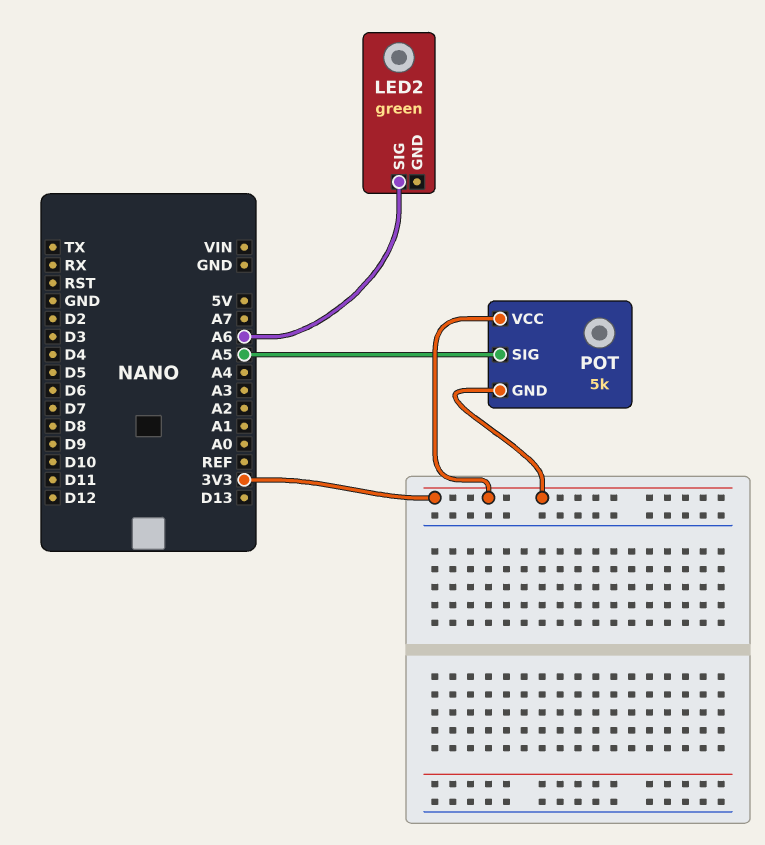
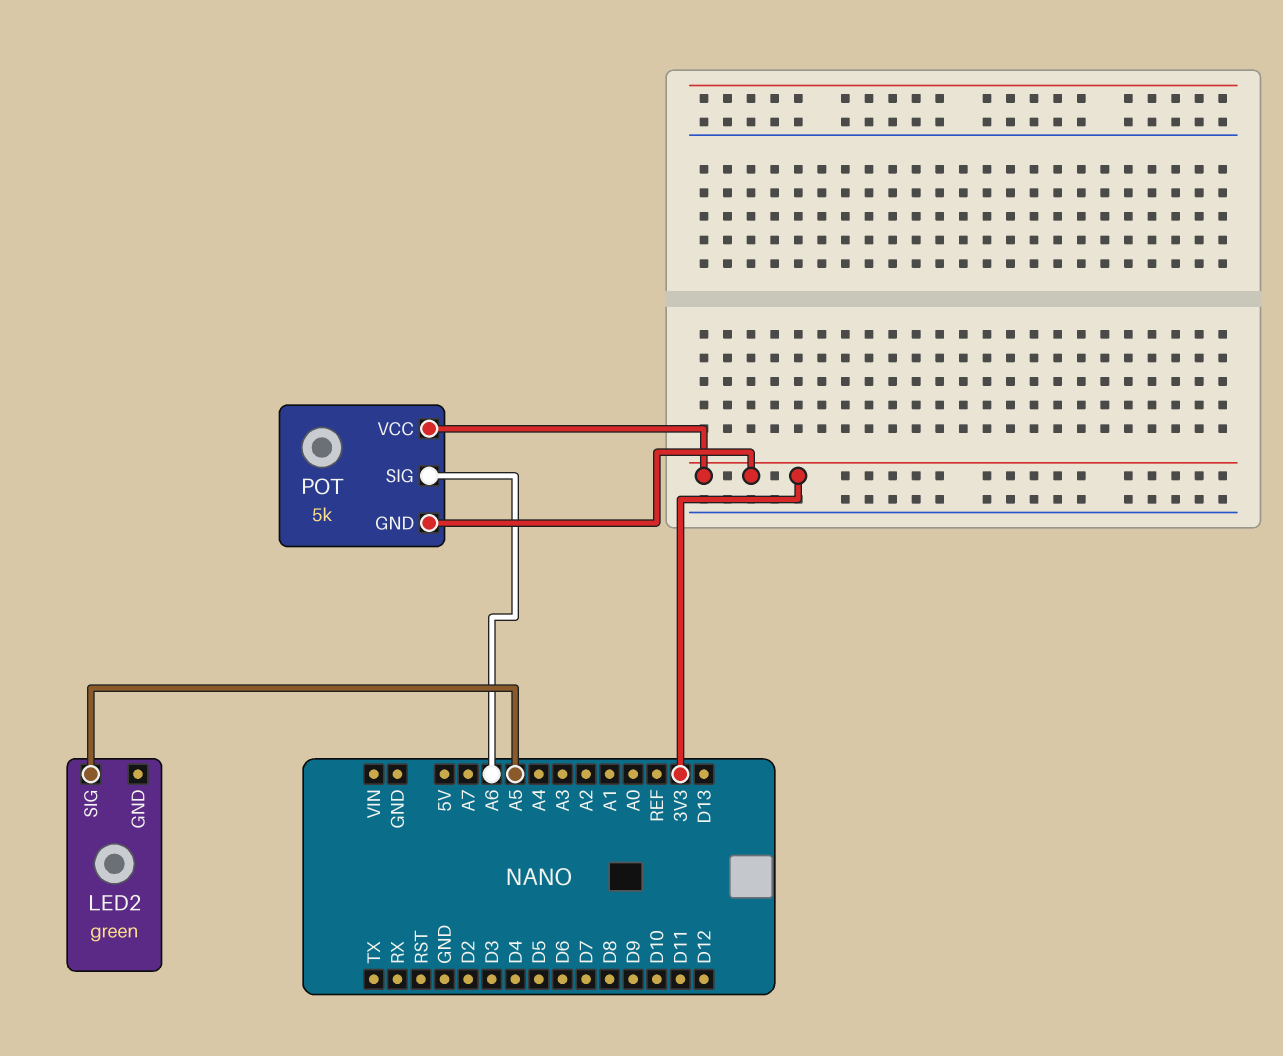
LED2 pin SIG: A6 -> A5
POT pin SIG: A5 -> A6

